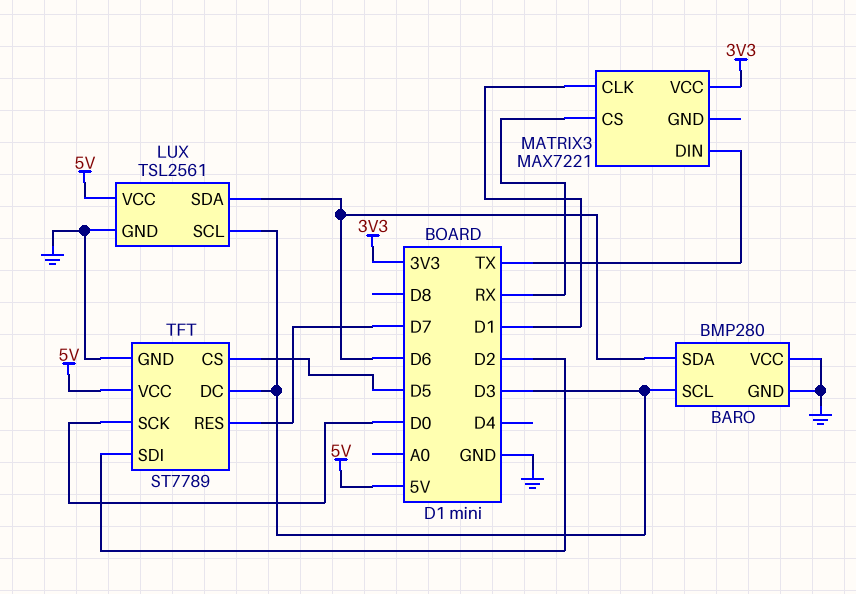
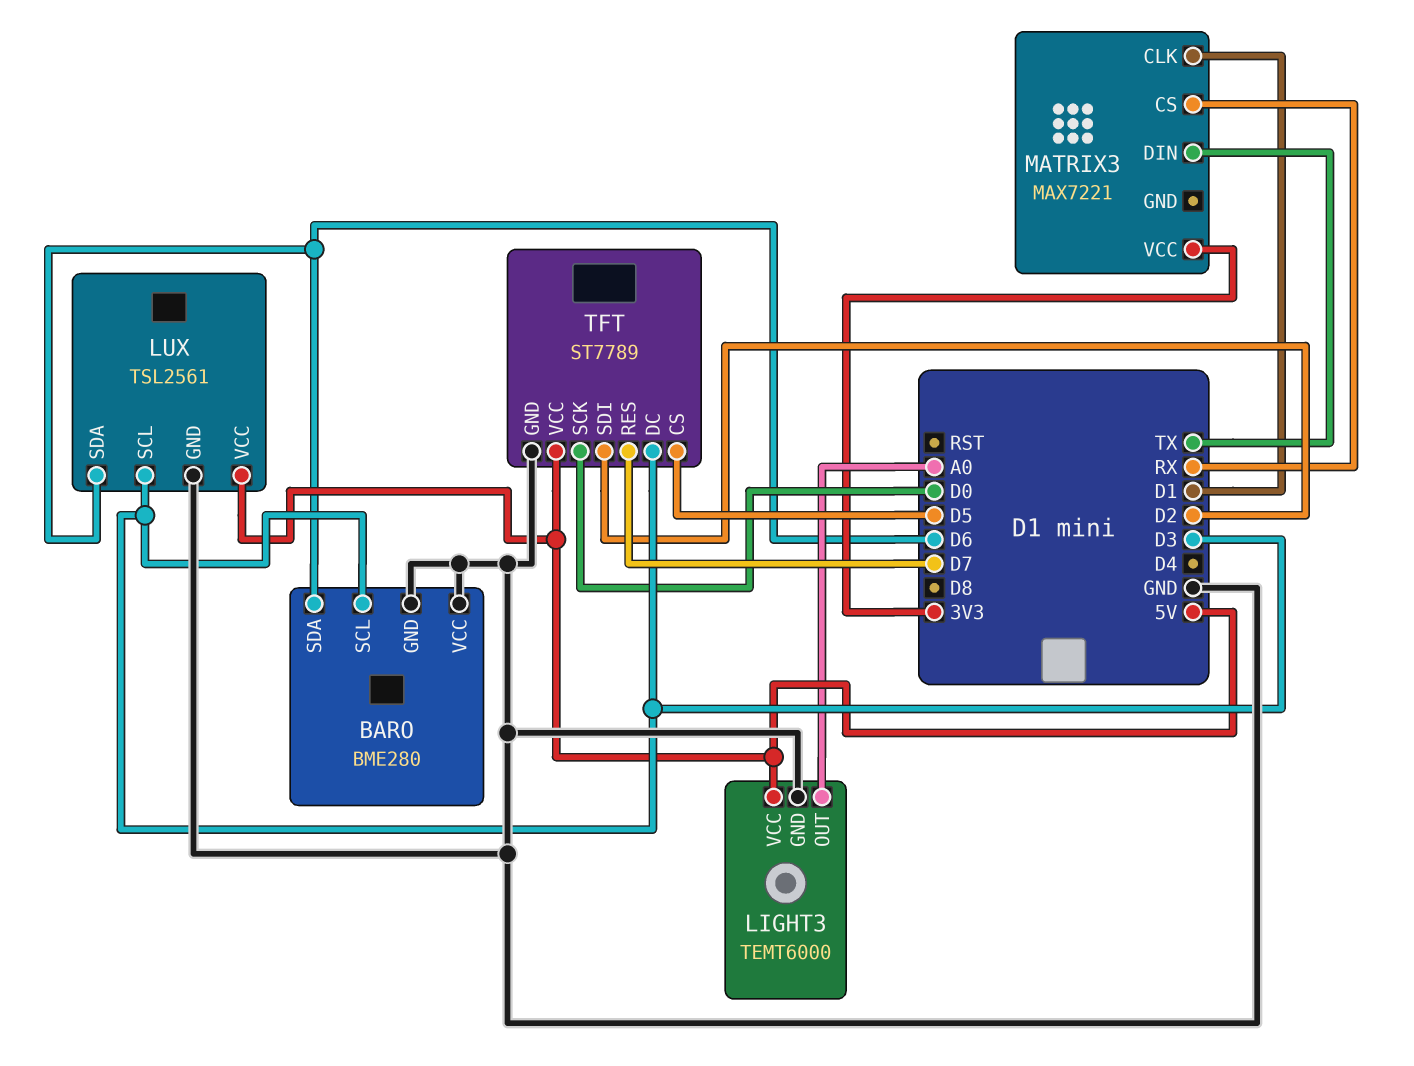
BARO: BMP280 -> BME280
LIGHT3: none -> TEMT6000
LIGHT3 pin GND: none -> GND
LIGHT3 pin OUT: none -> A0
LIGHT3 pin VCC: none -> 5V

